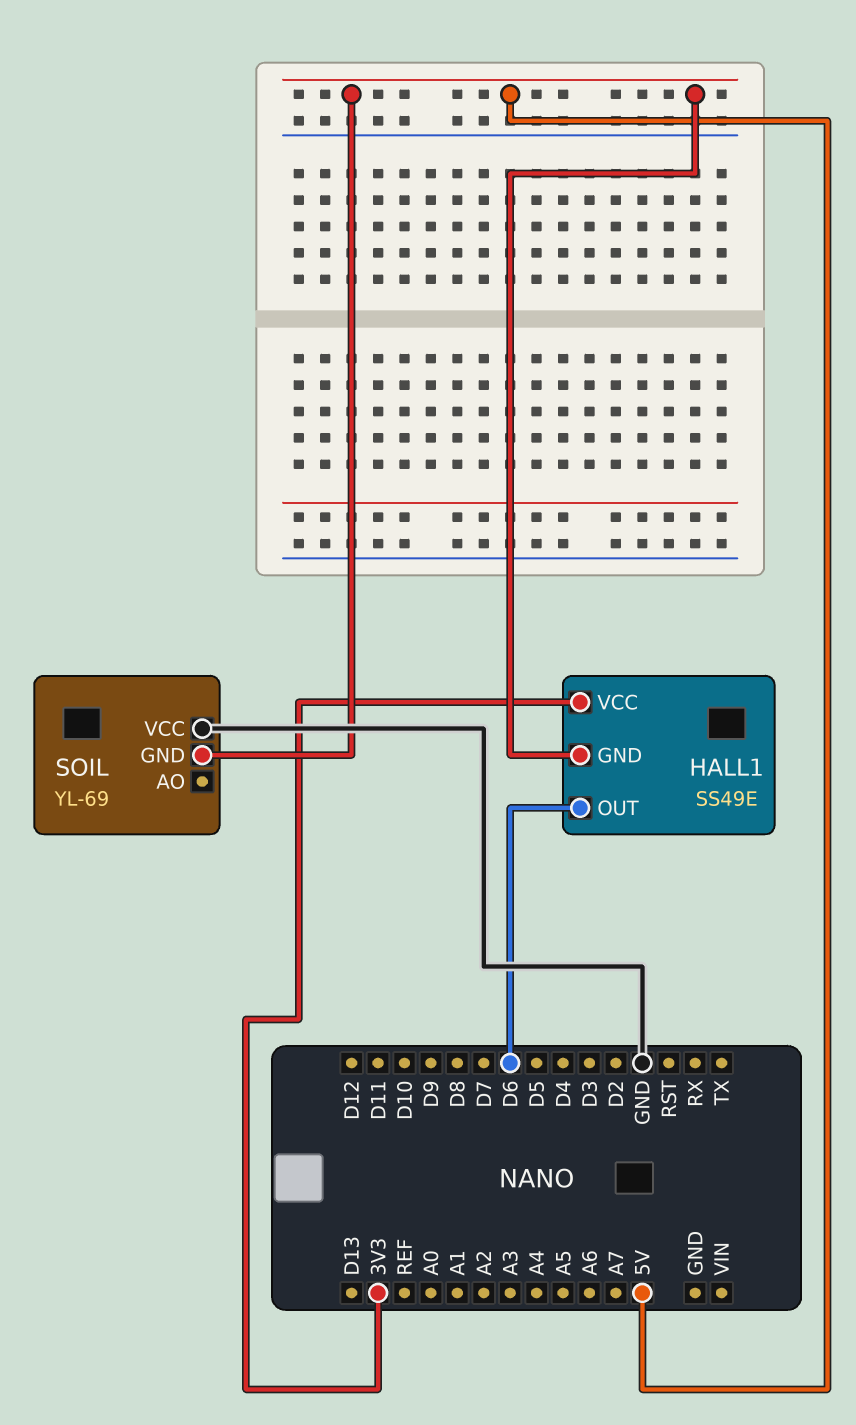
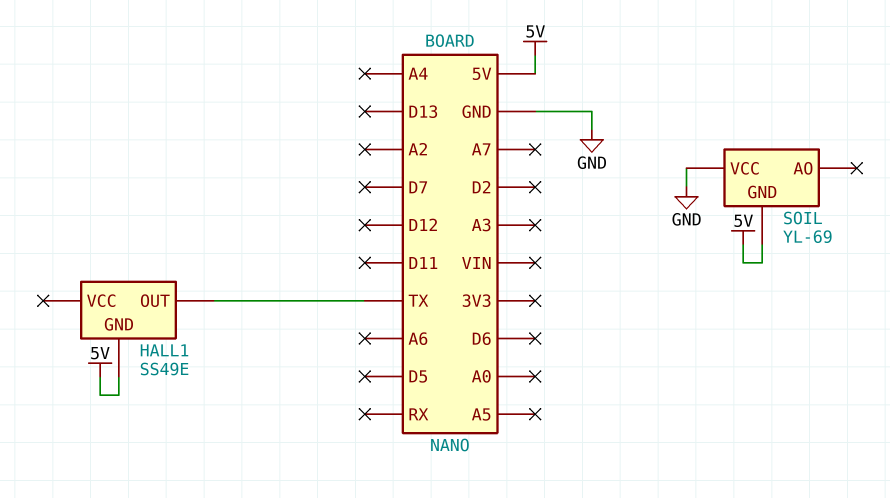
HALL1 pin OUT: D6 -> TX
HALL1 pin VCC: 3V3 -> none

